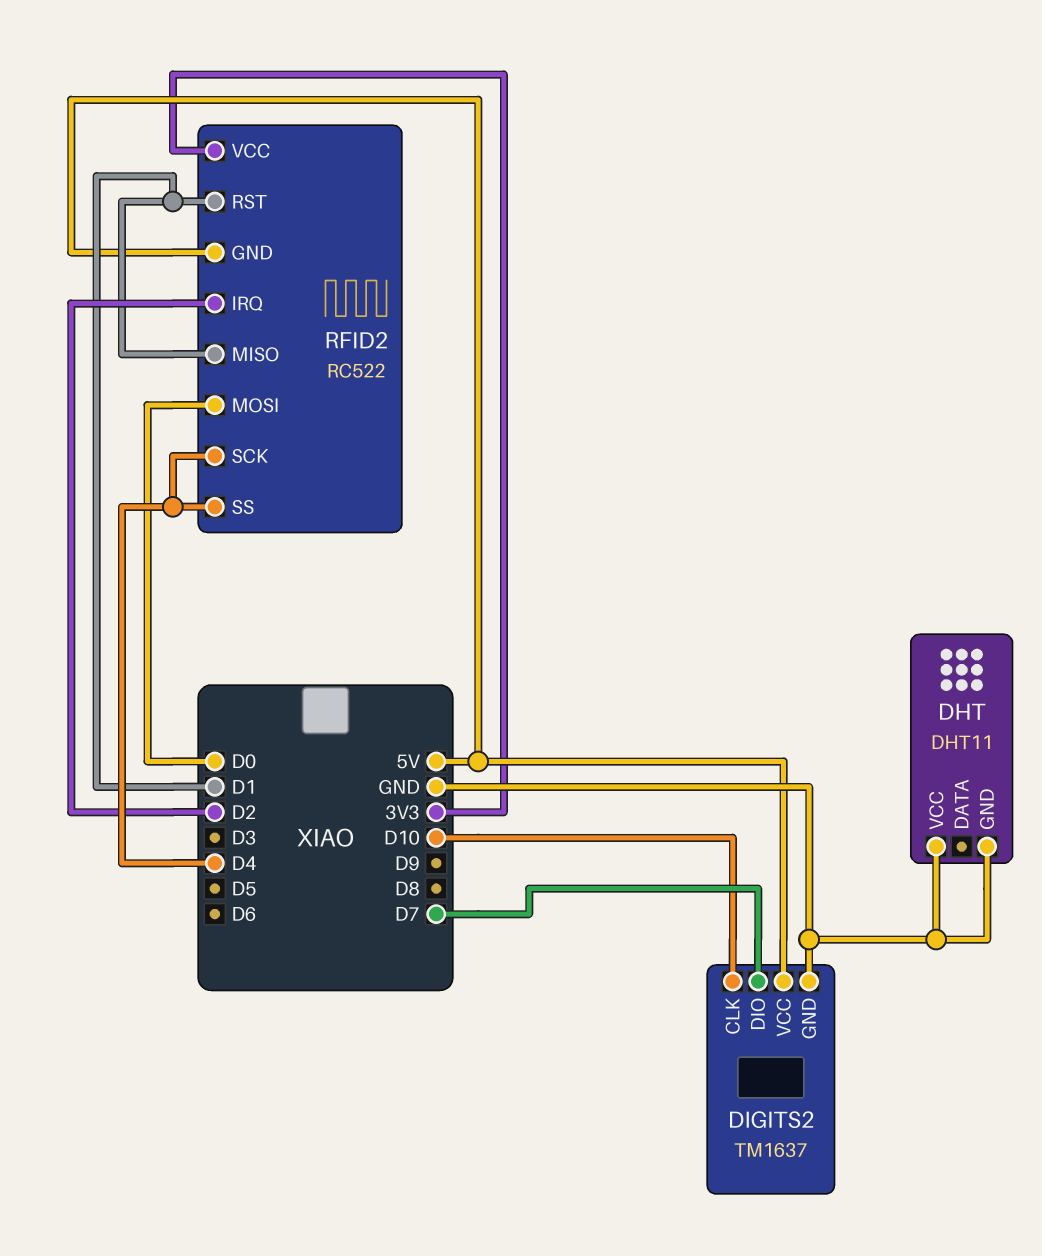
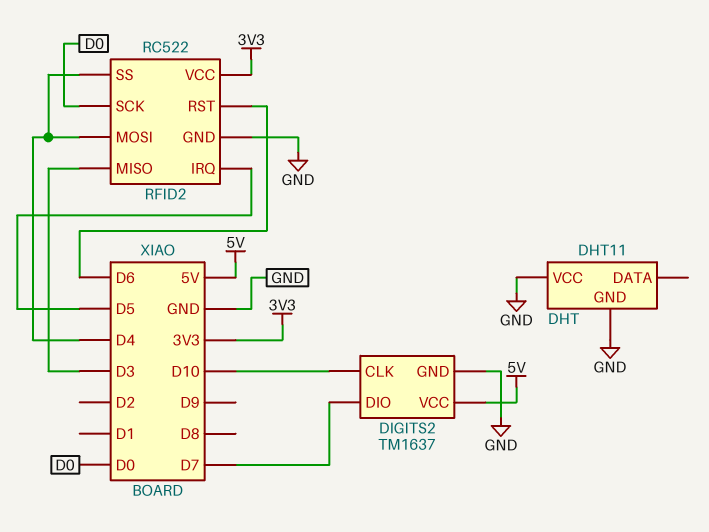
RFID2 pin GND: 5V -> GND
RFID2 pin IRQ: D2 -> D5
RFID2 pin MISO: D1 -> D3
RFID2 pin MOSI: D0 -> D4
RFID2 pin RST: D1 -> D6
RFID2 pin SCK: D4 -> D0

